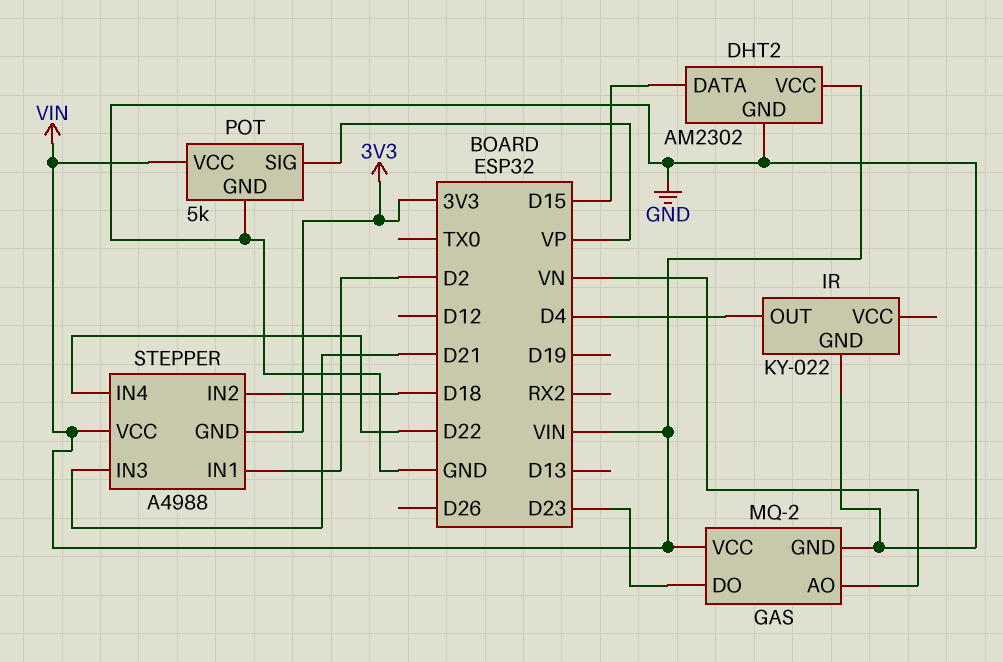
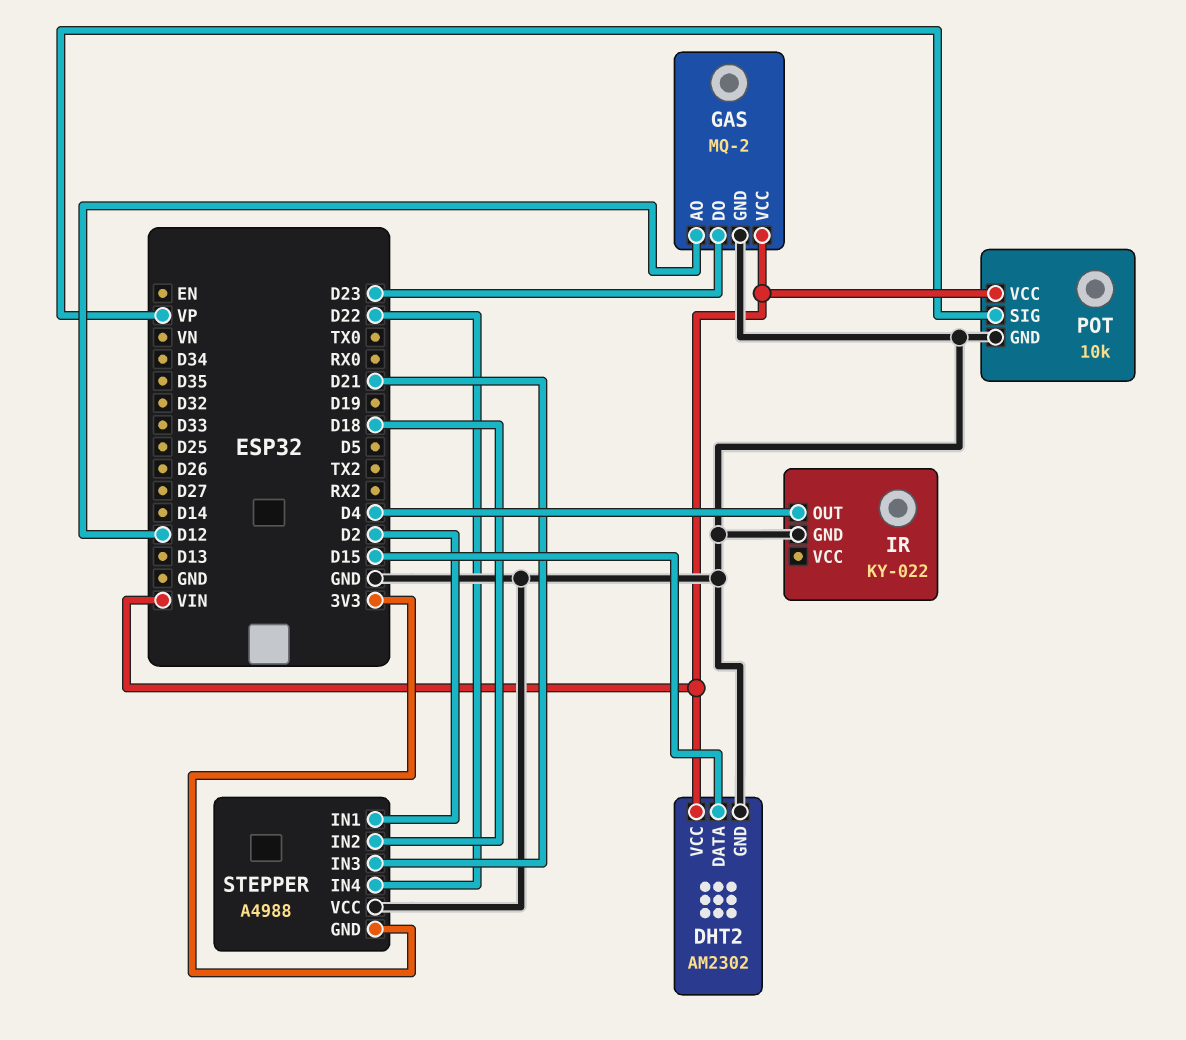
GAS pin AO: VN -> D12
POT: 5k -> 10k
STEPPER pin VCC: VIN -> GND

